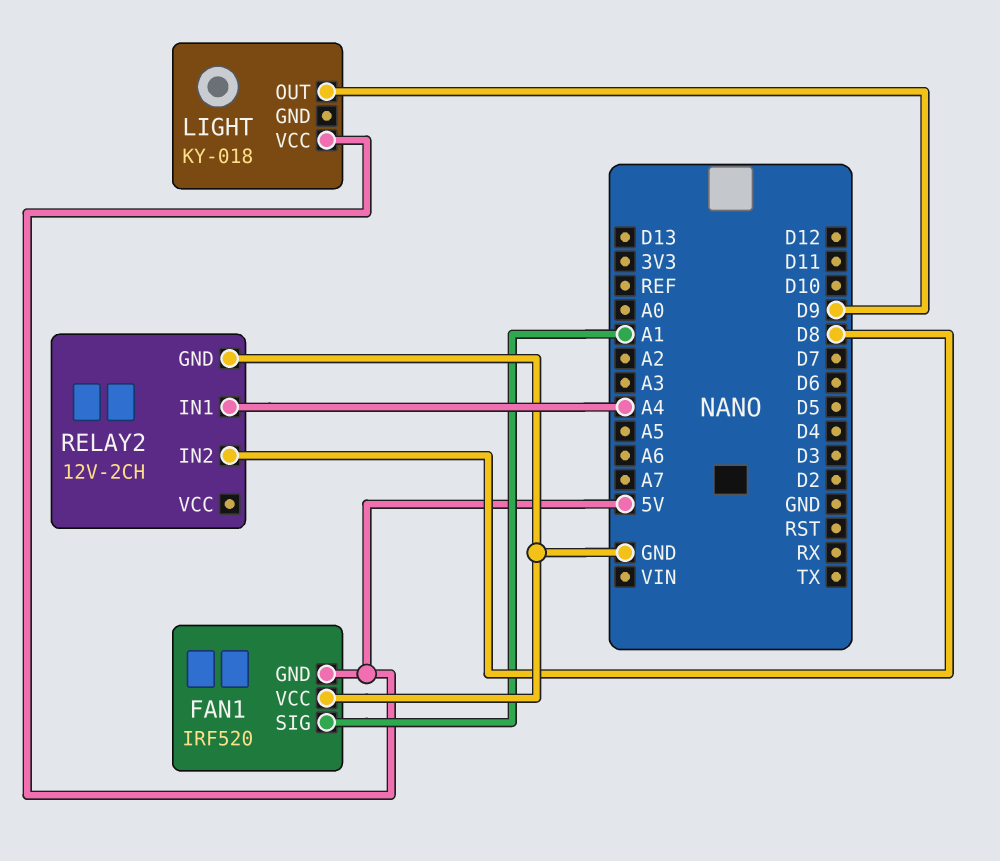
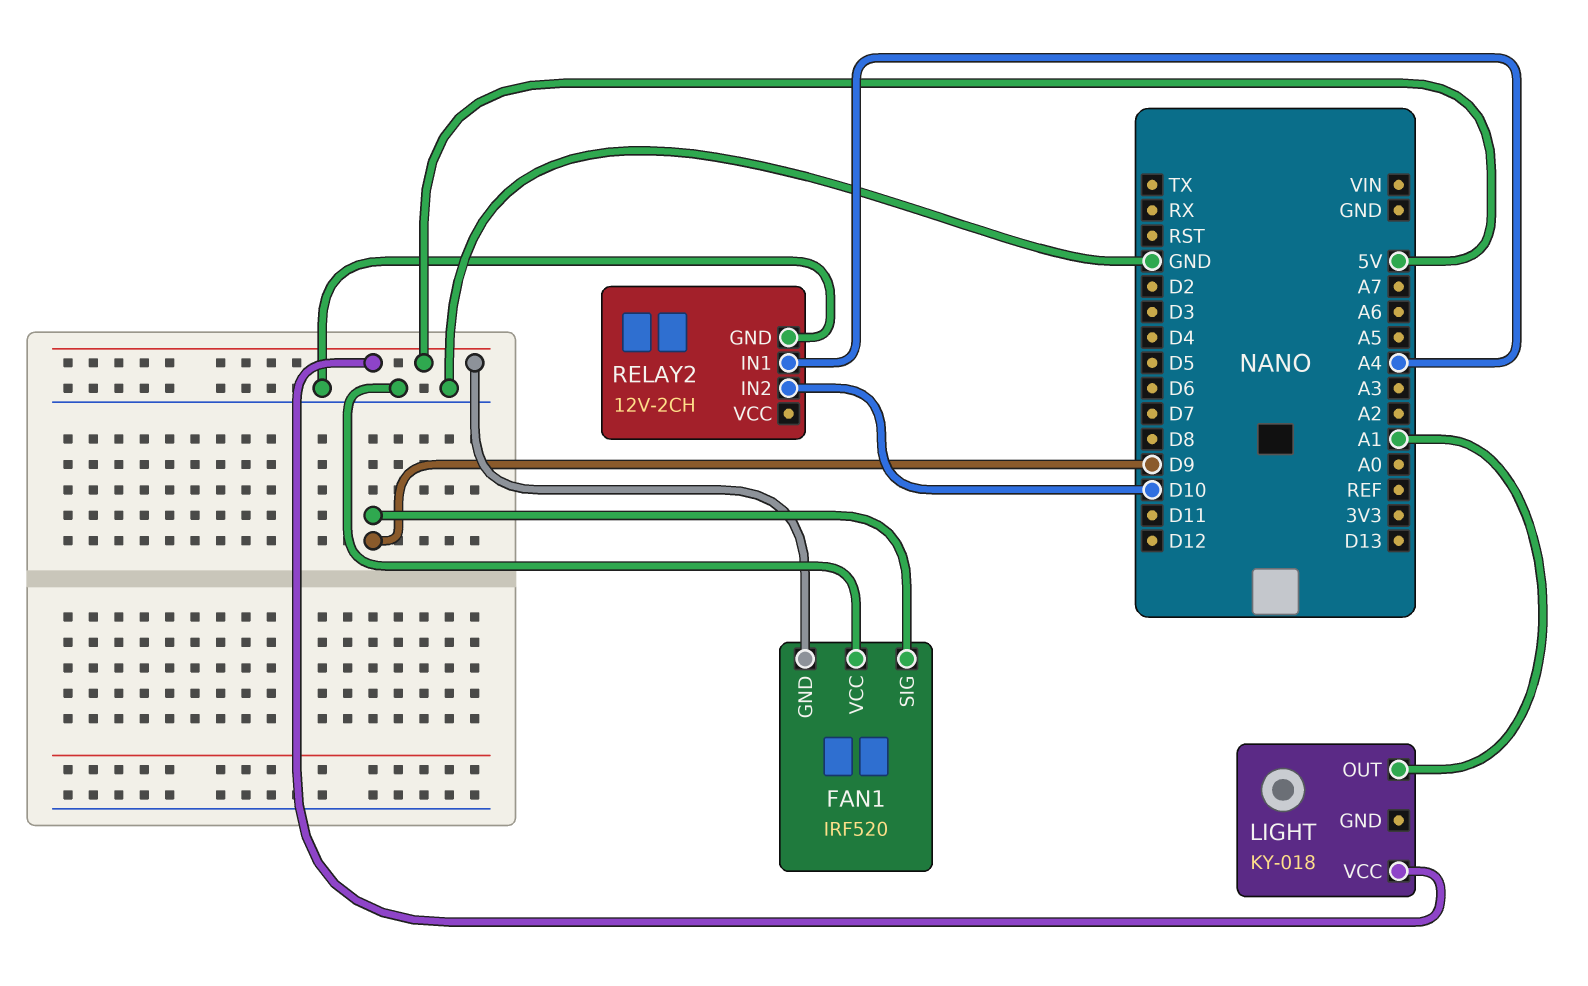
FAN1 pin SIG: A1 -> D9
LIGHT pin OUT: D9 -> A1
RELAY2 pin IN2: D8 -> D10

